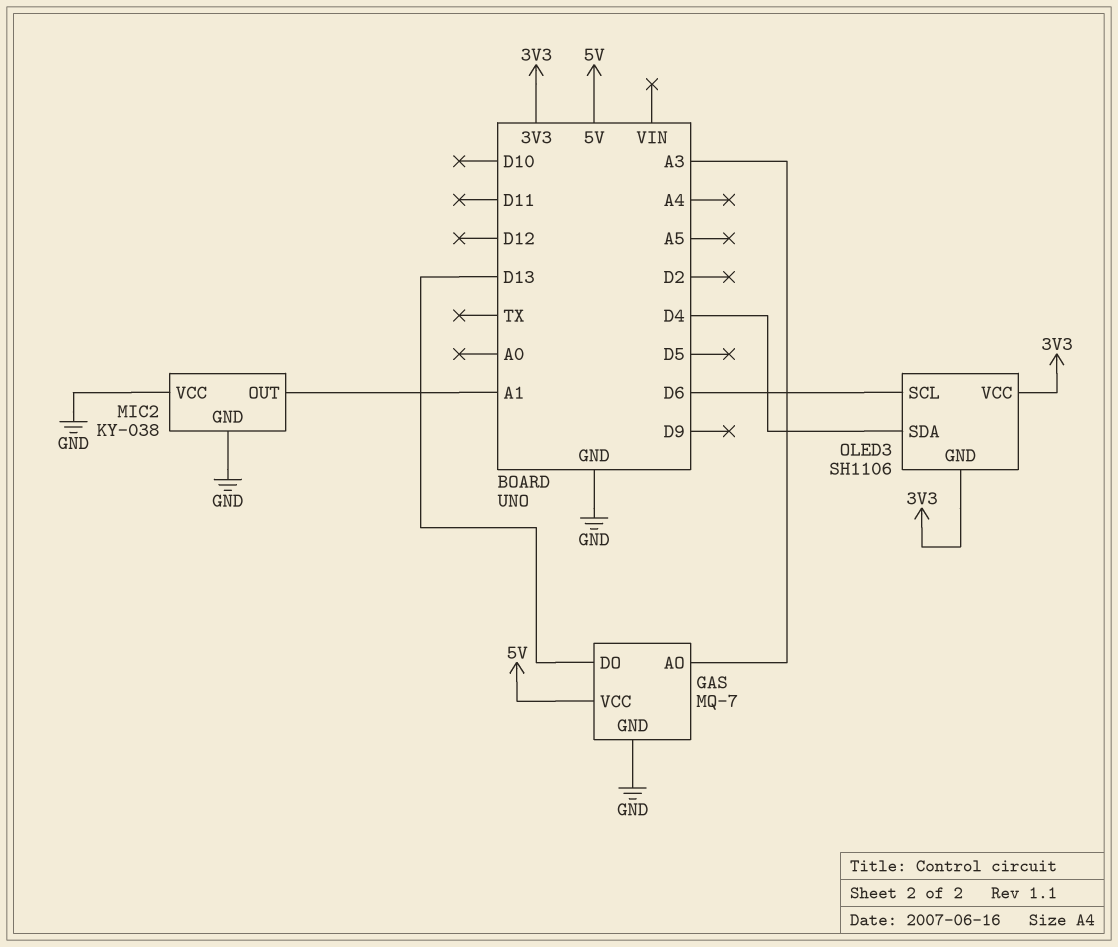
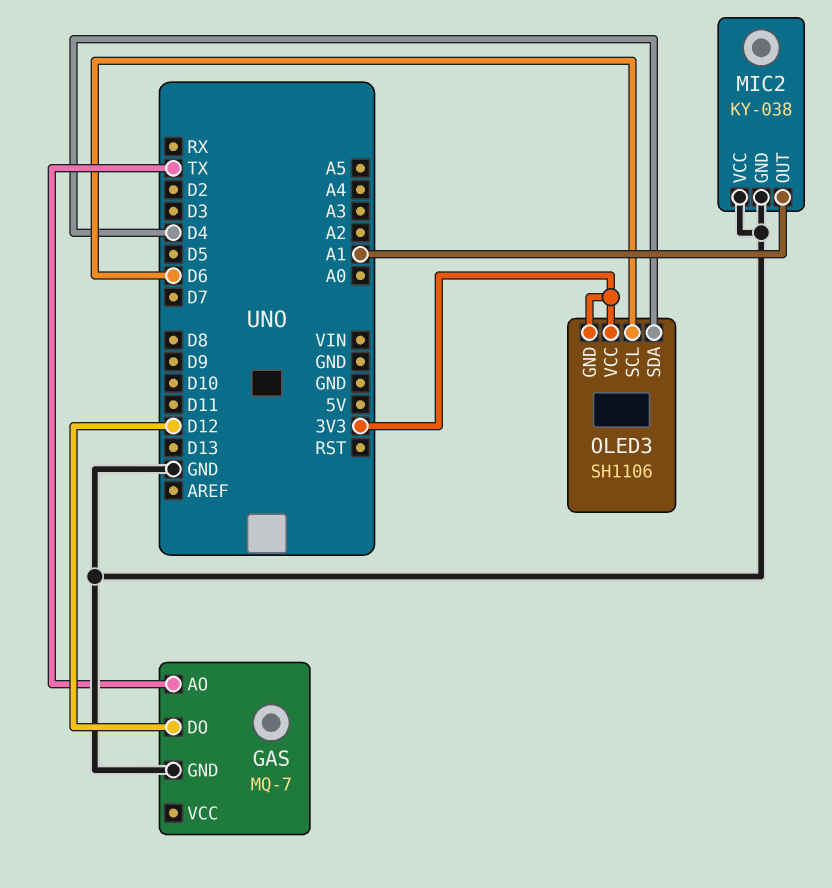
GAS pin AO: A3 -> TX
GAS pin DO: D13 -> D12
GAS pin VCC: 5V -> none

